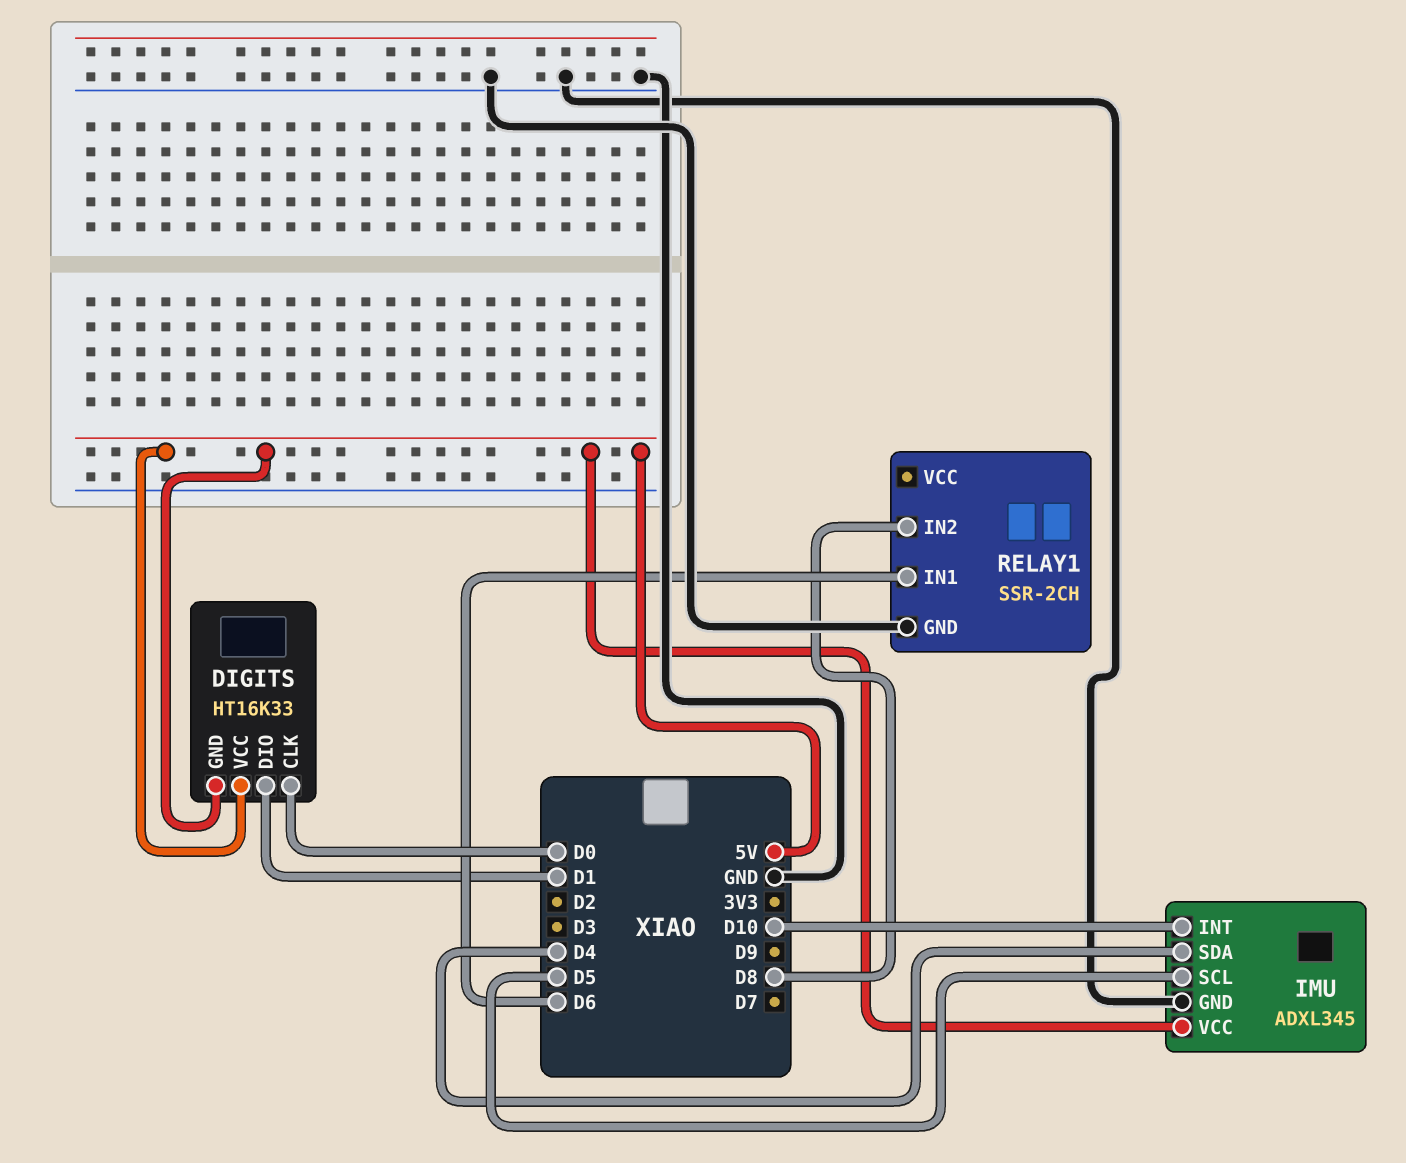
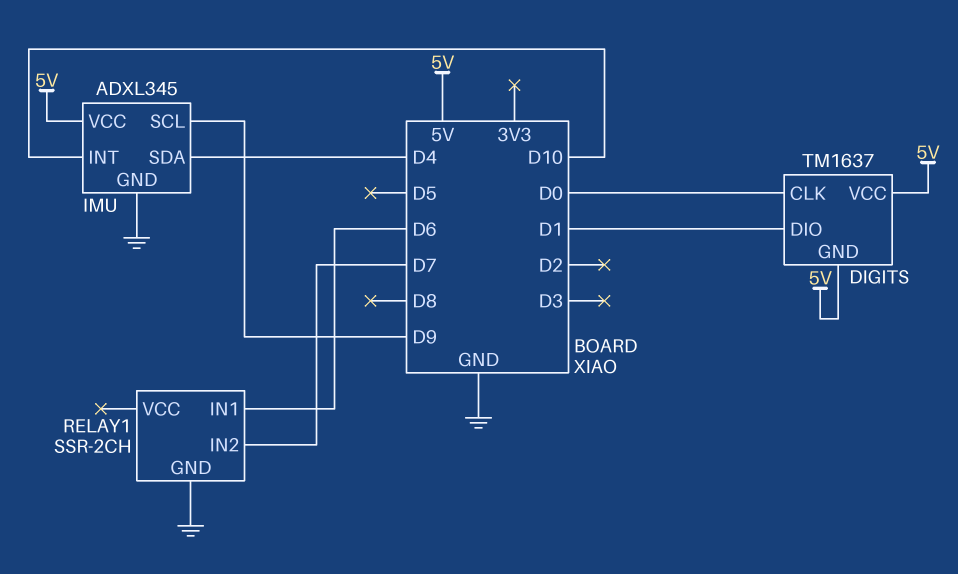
DIGITS: HT16K33 -> TM1637
IMU pin SCL: D5 -> D9
RELAY1 pin IN2: D8 -> D7

